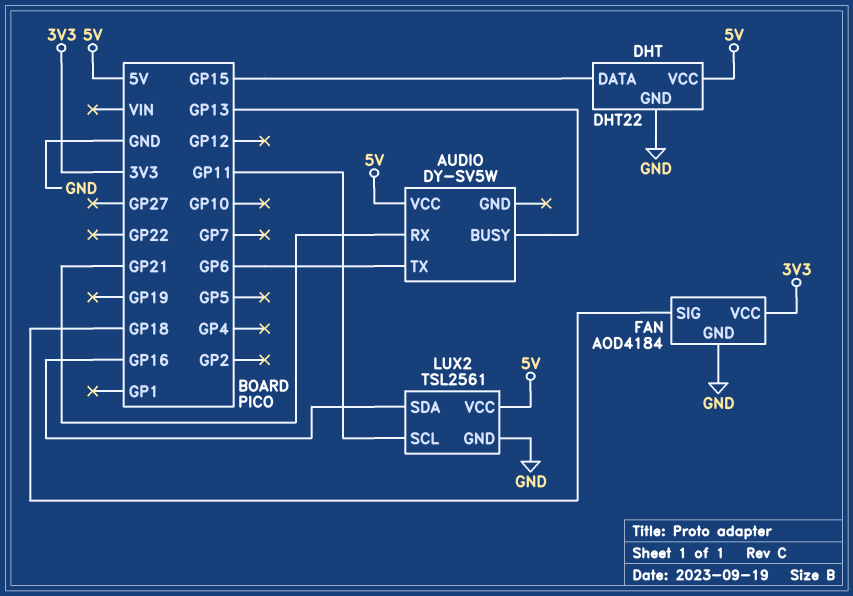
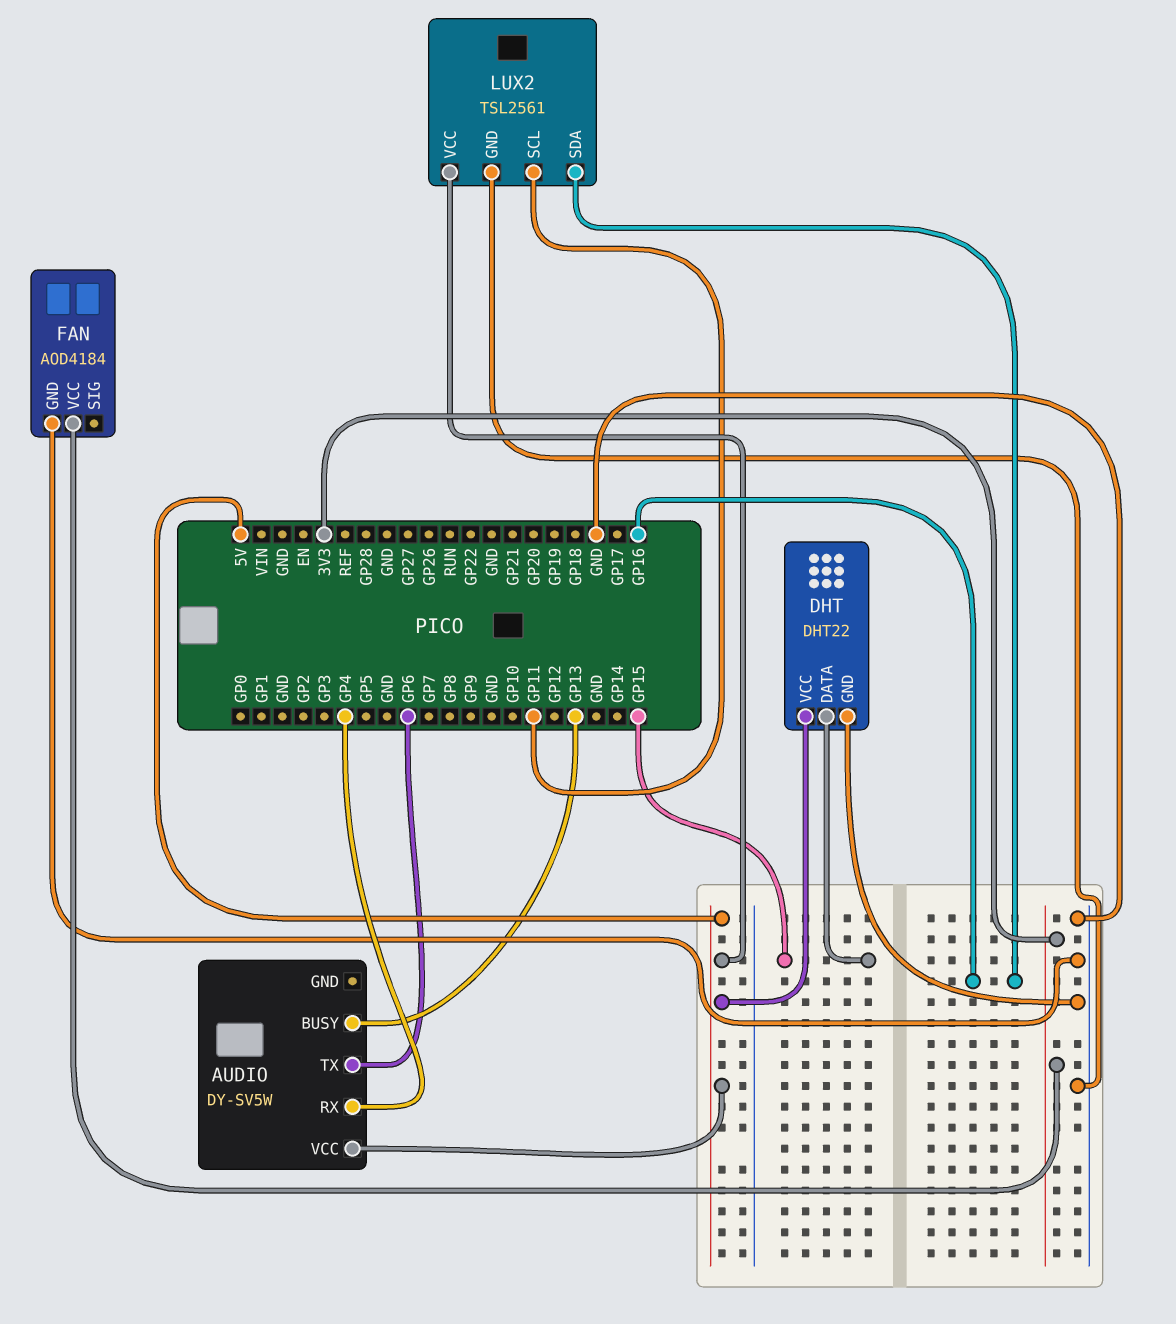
AUDIO pin RX: GP21 -> GP4
FAN pin SIG: GP18 -> none

